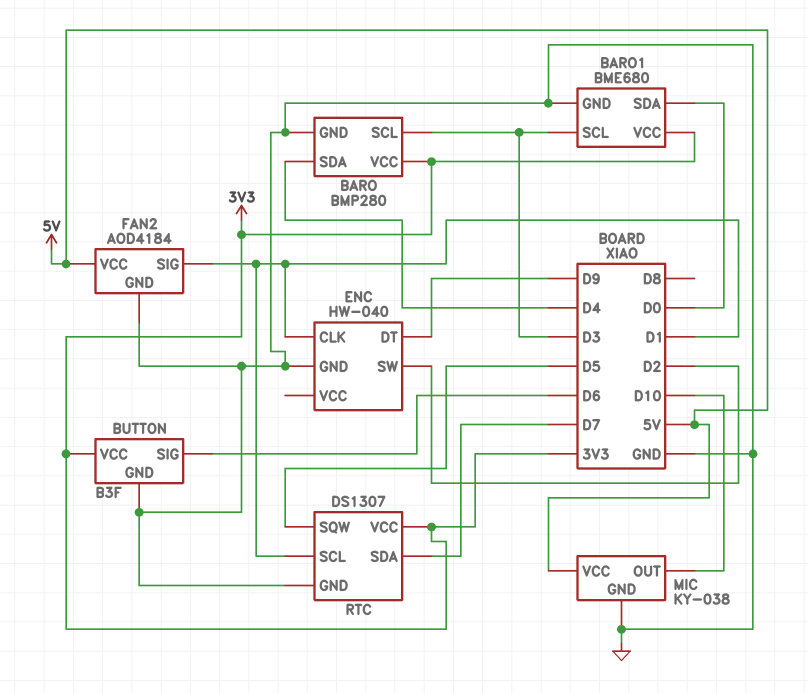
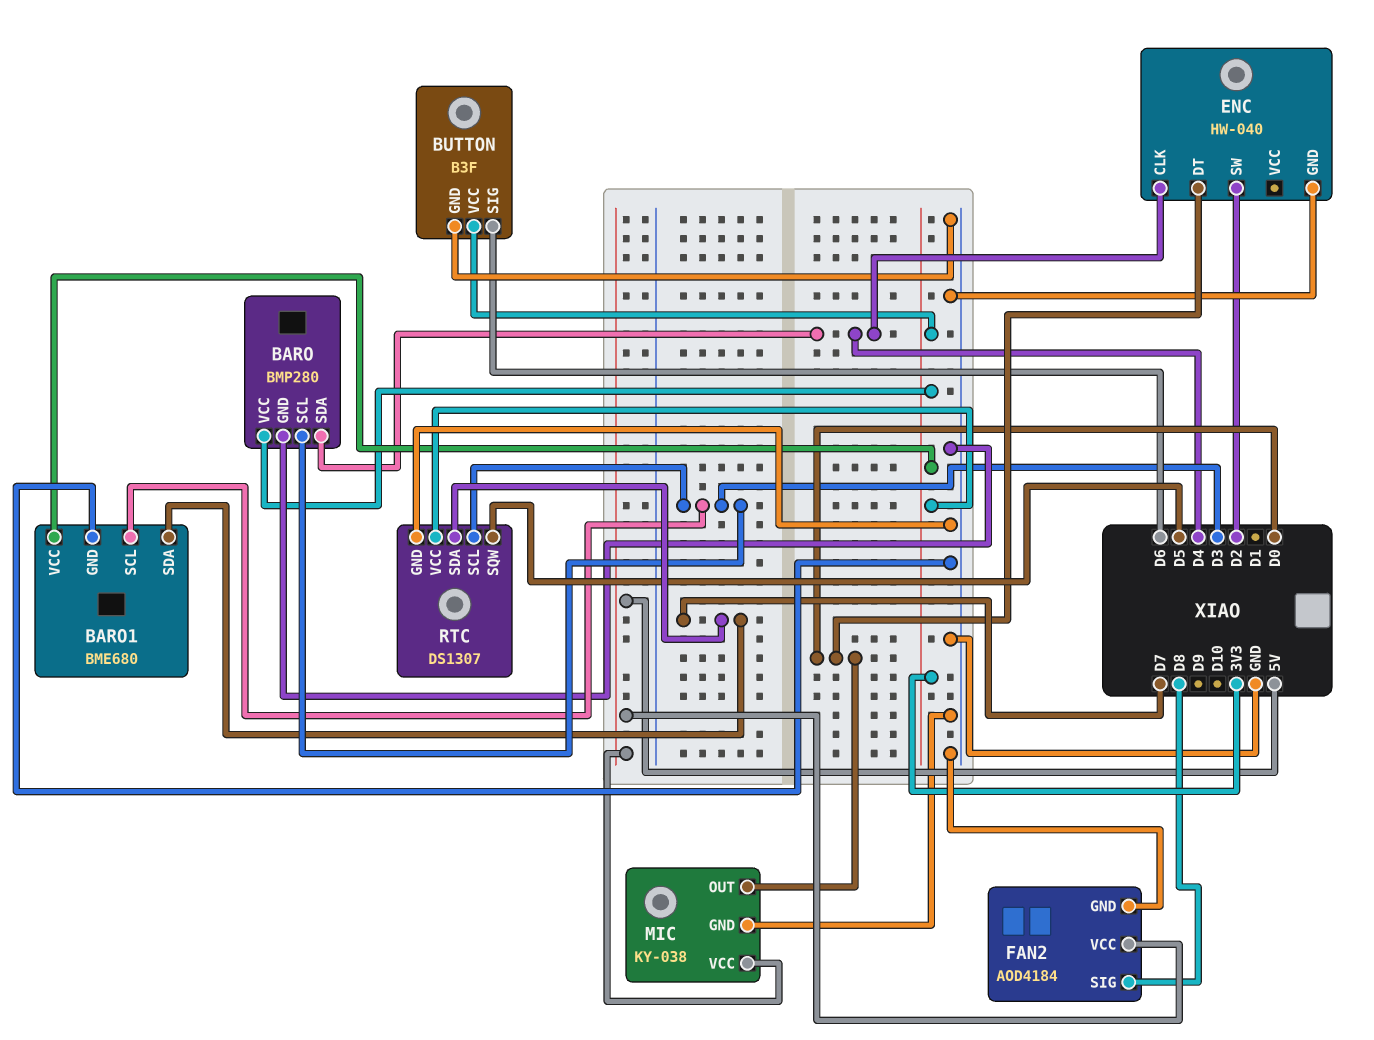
BARO1 pin SDA: D0 -> D7
ENC pin CLK: D1 -> D4
ENC pin DT: D9 -> D0
FAN2 pin SIG: D1 -> D8
MIC pin OUT: D10 -> D0
RTC pin SCL: D1 -> D3

